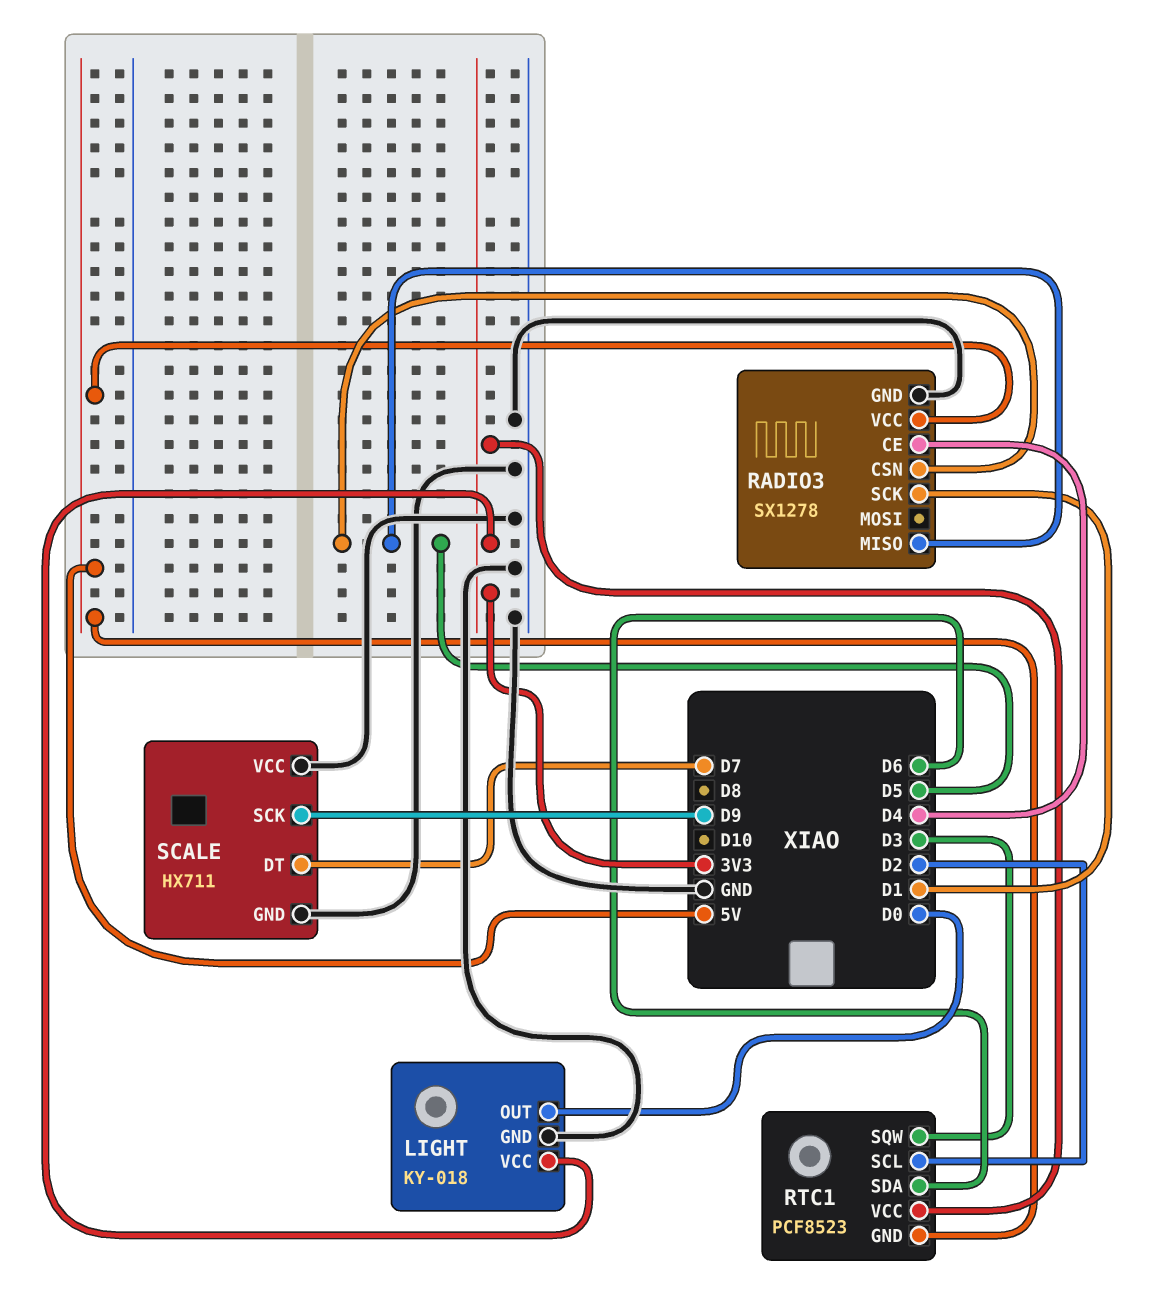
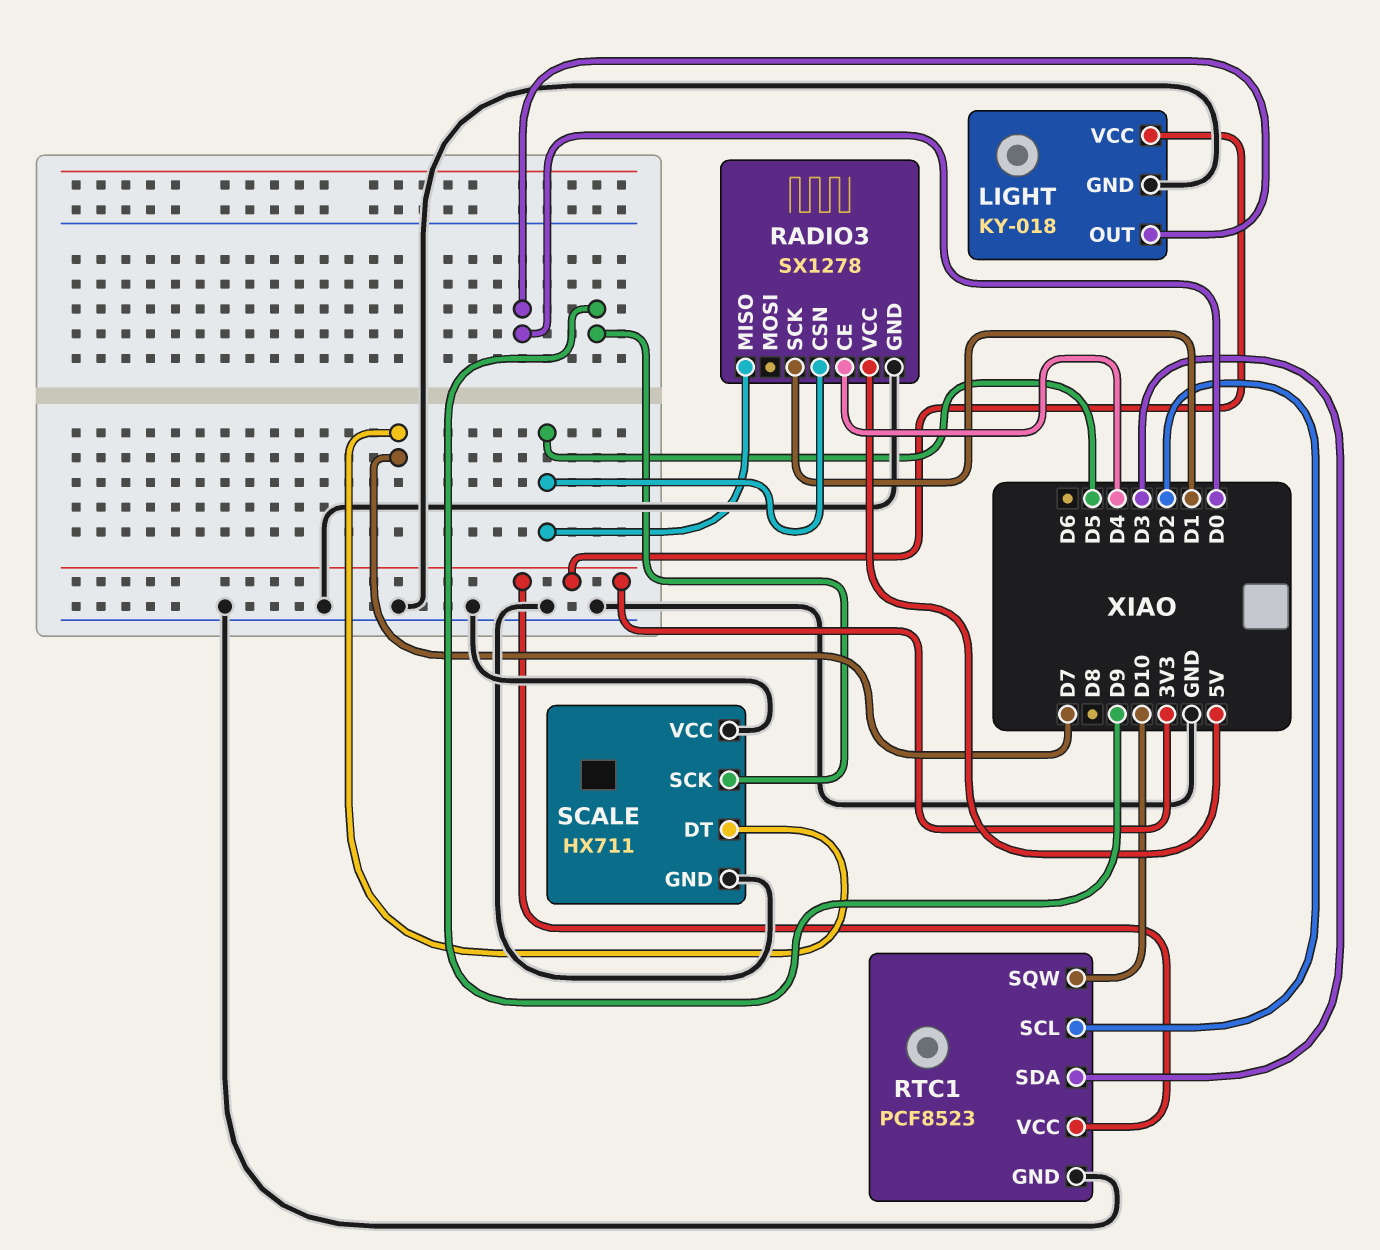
RTC1 pin GND: 5V -> GND
RTC1 pin SDA: D6 -> D3
RTC1 pin SQW: D3 -> D10

